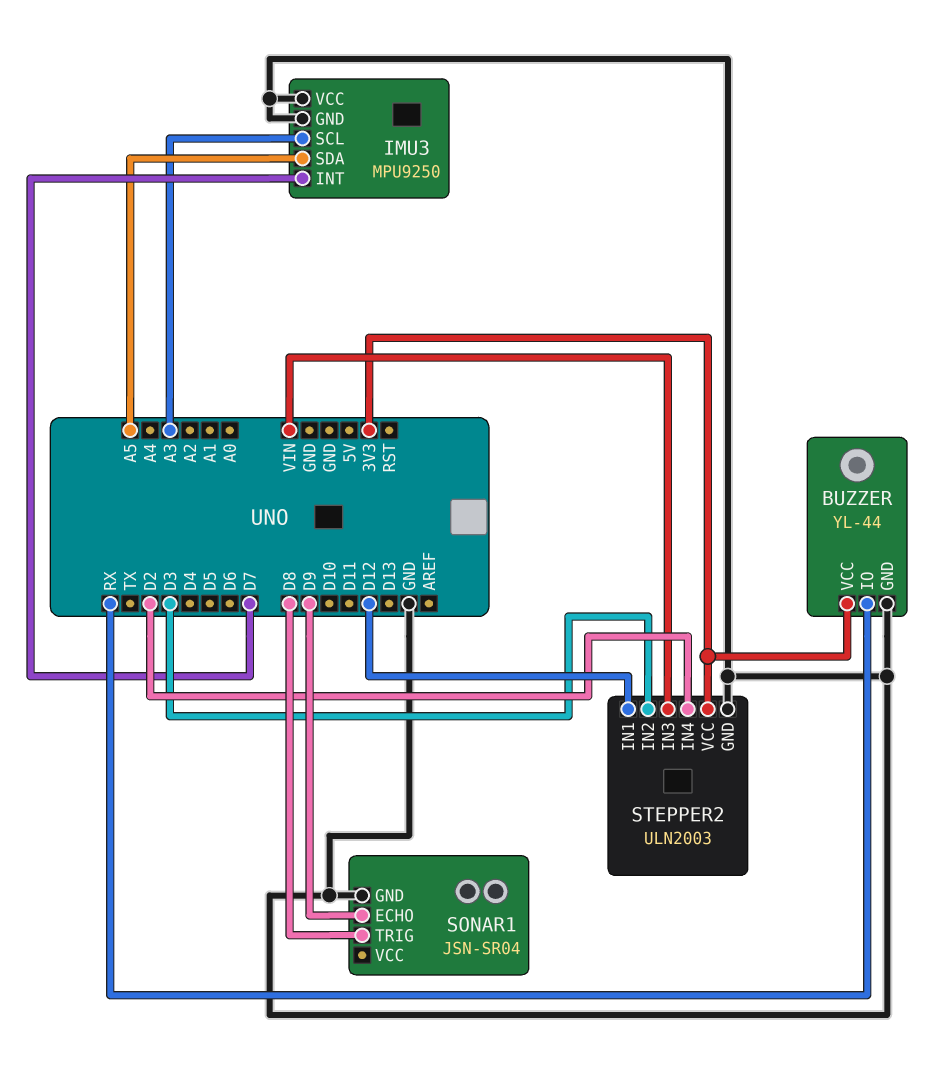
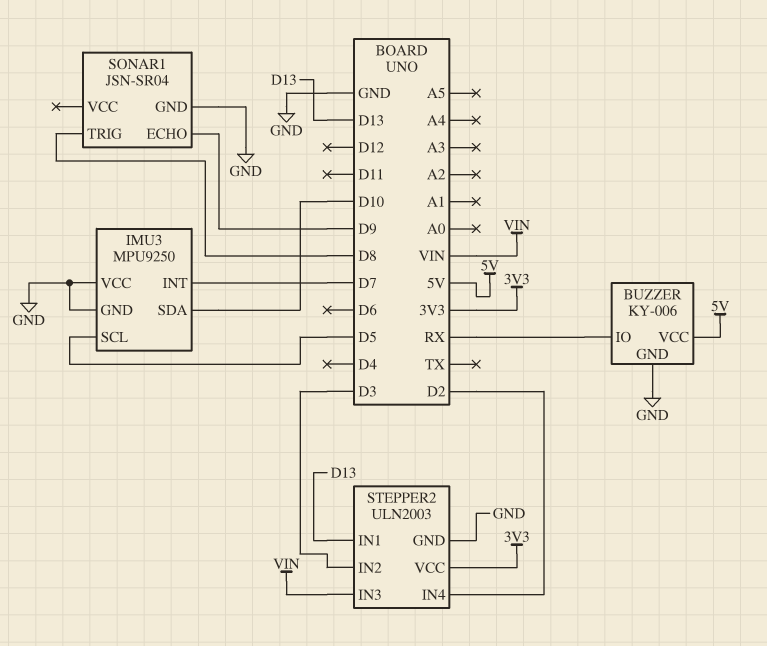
BUZZER: YL-44 -> KY-006
BUZZER pin VCC: 3V3 -> 5V
IMU3 pin SCL: A3 -> D5
IMU3 pin SDA: A5 -> D10
STEPPER2 pin IN1: D12 -> D13

